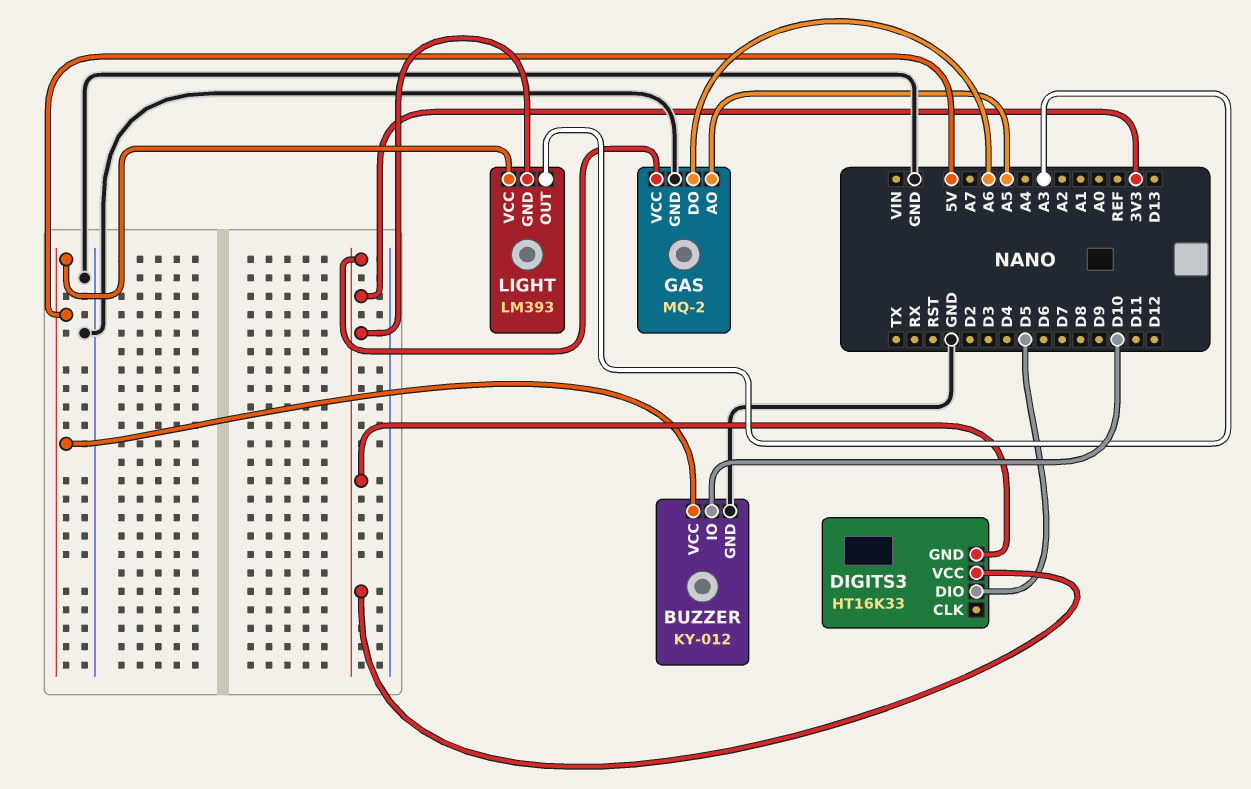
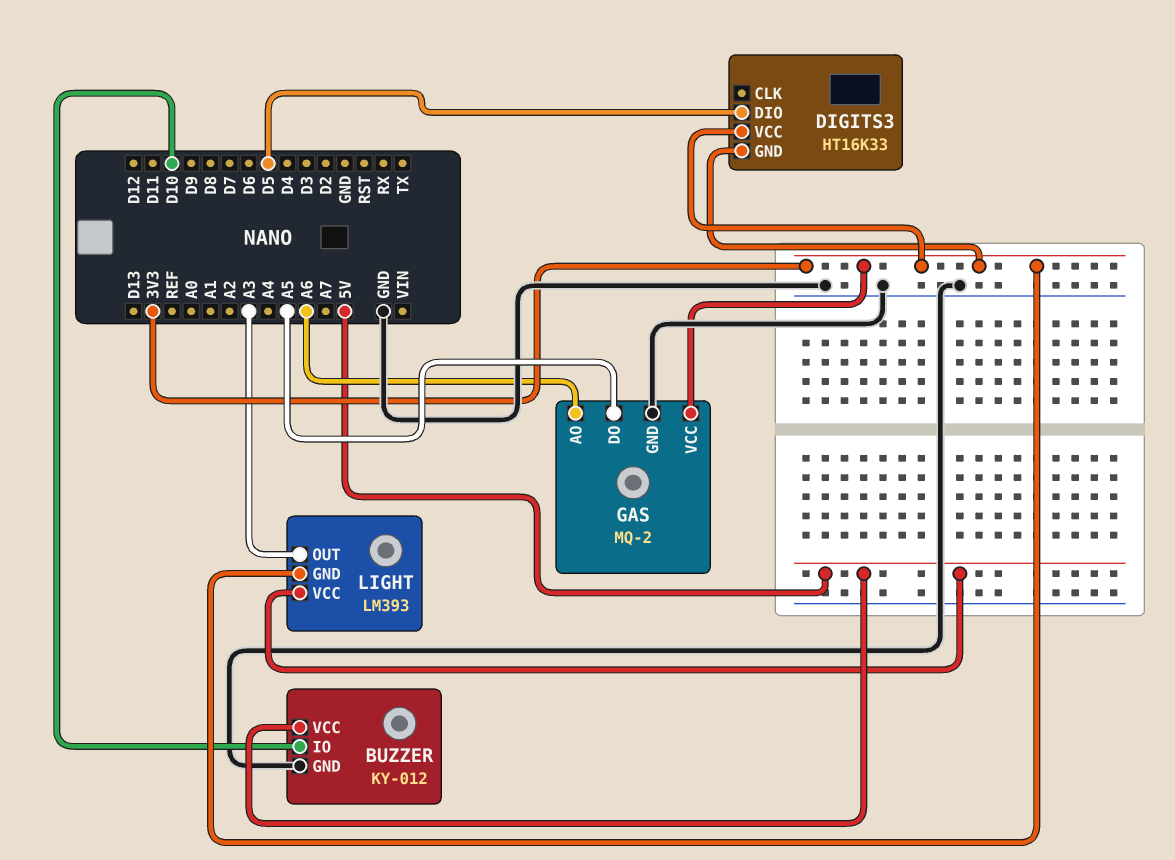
GAS pin AO: A5 -> A6
GAS pin DO: A6 -> A5

